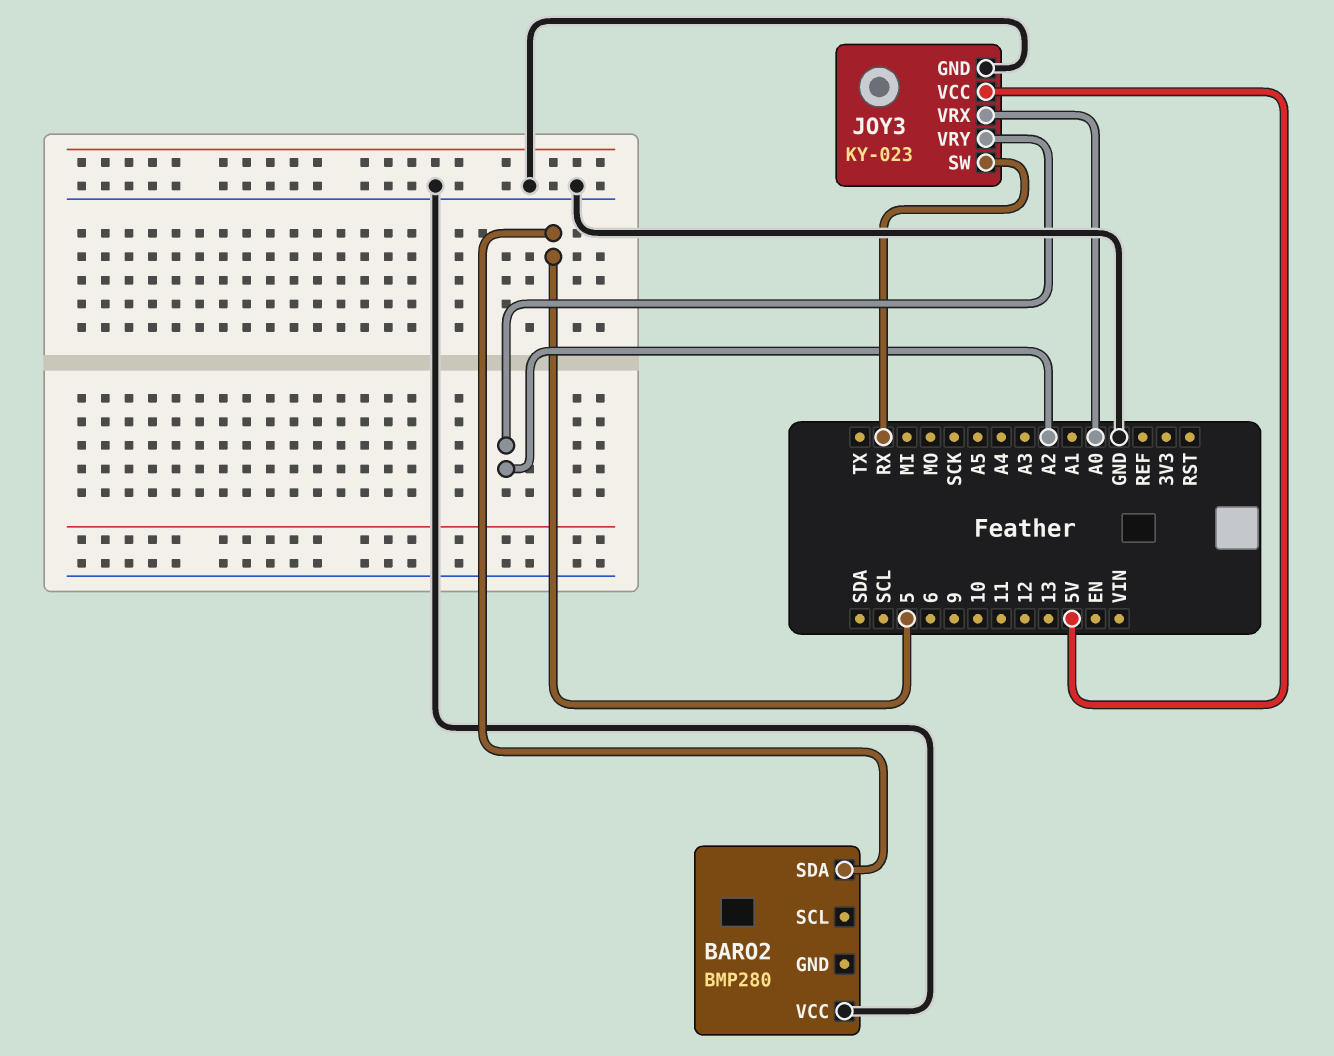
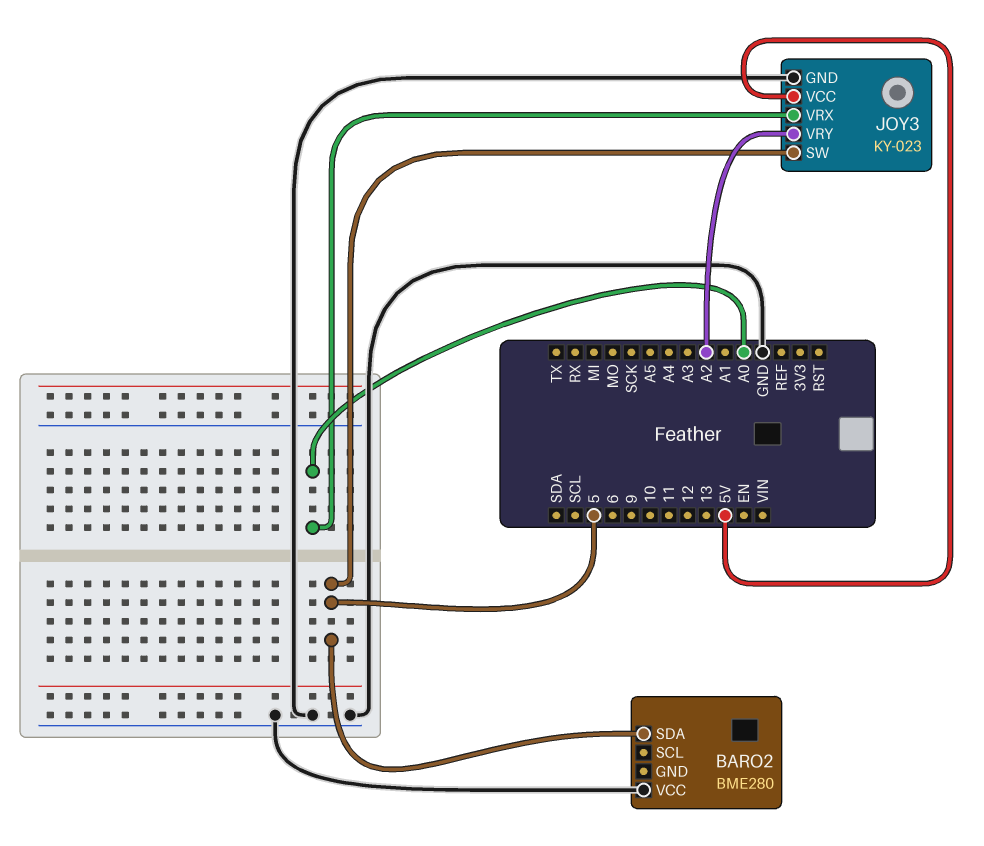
BARO2: BMP280 -> BME280
JOY3 pin SW: RX -> 5

